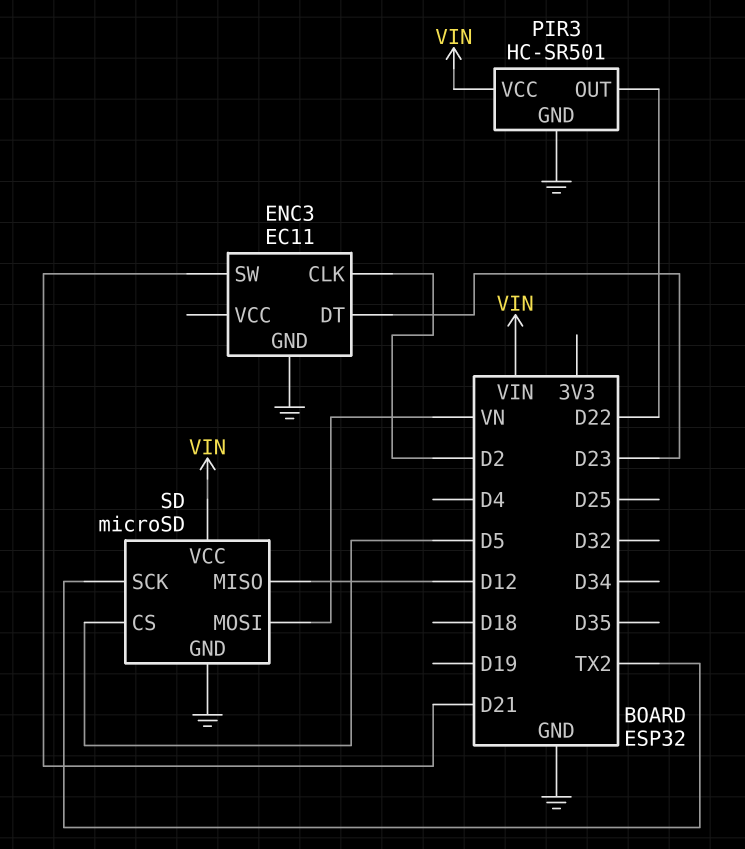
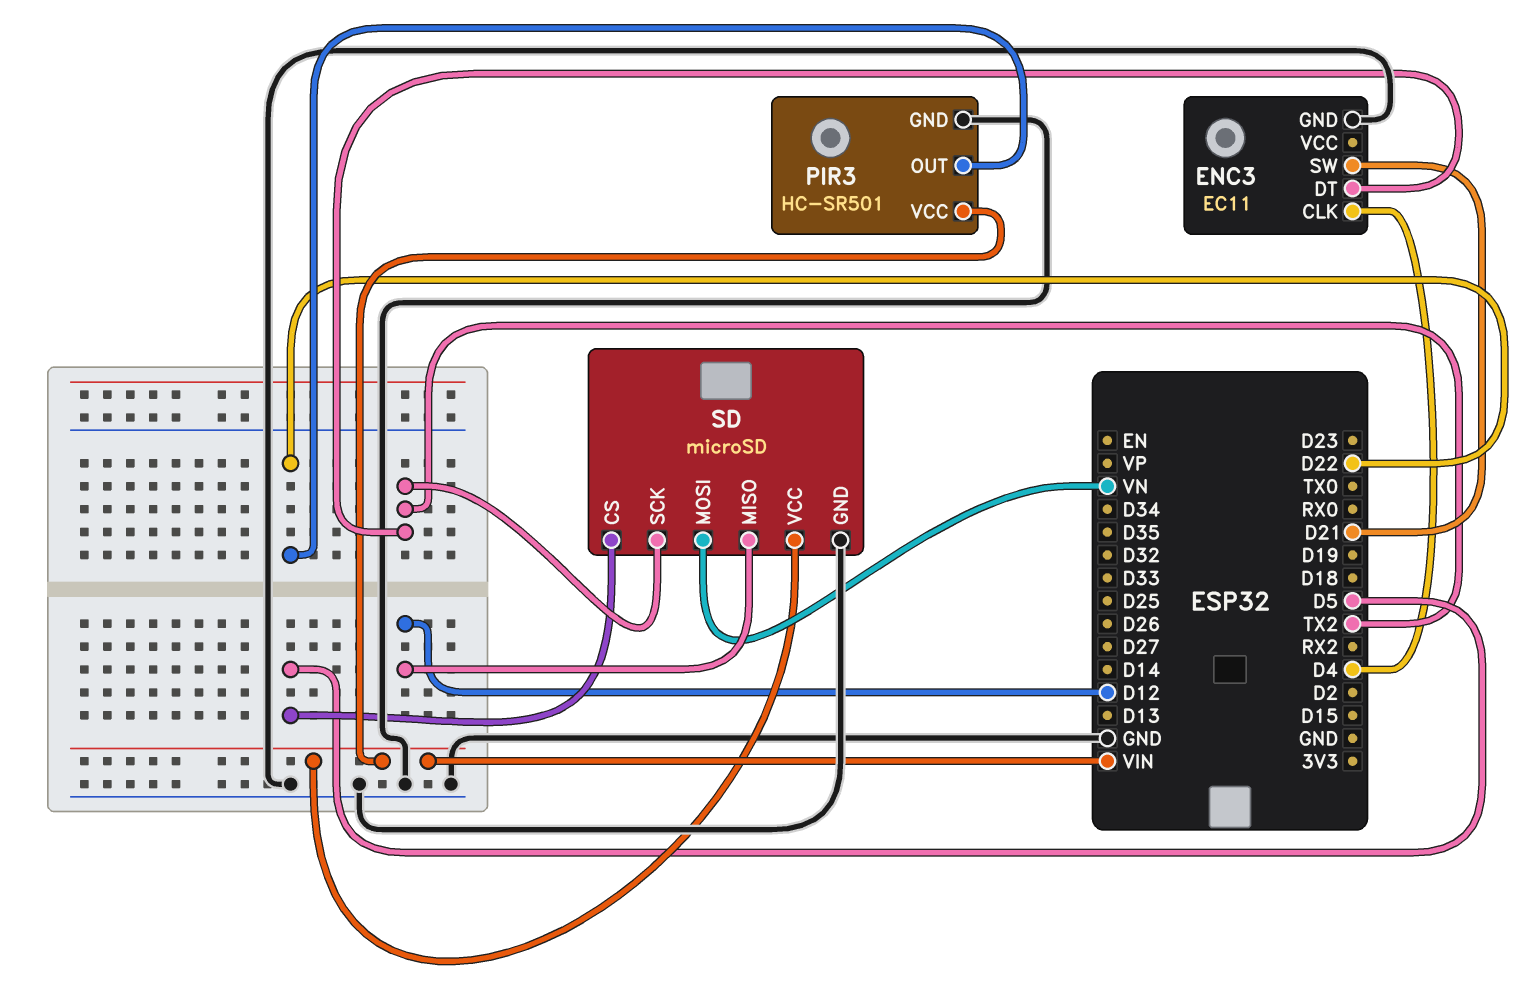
ENC3 pin CLK: D2 -> D4
ENC3 pin DT: D23 -> TX2

